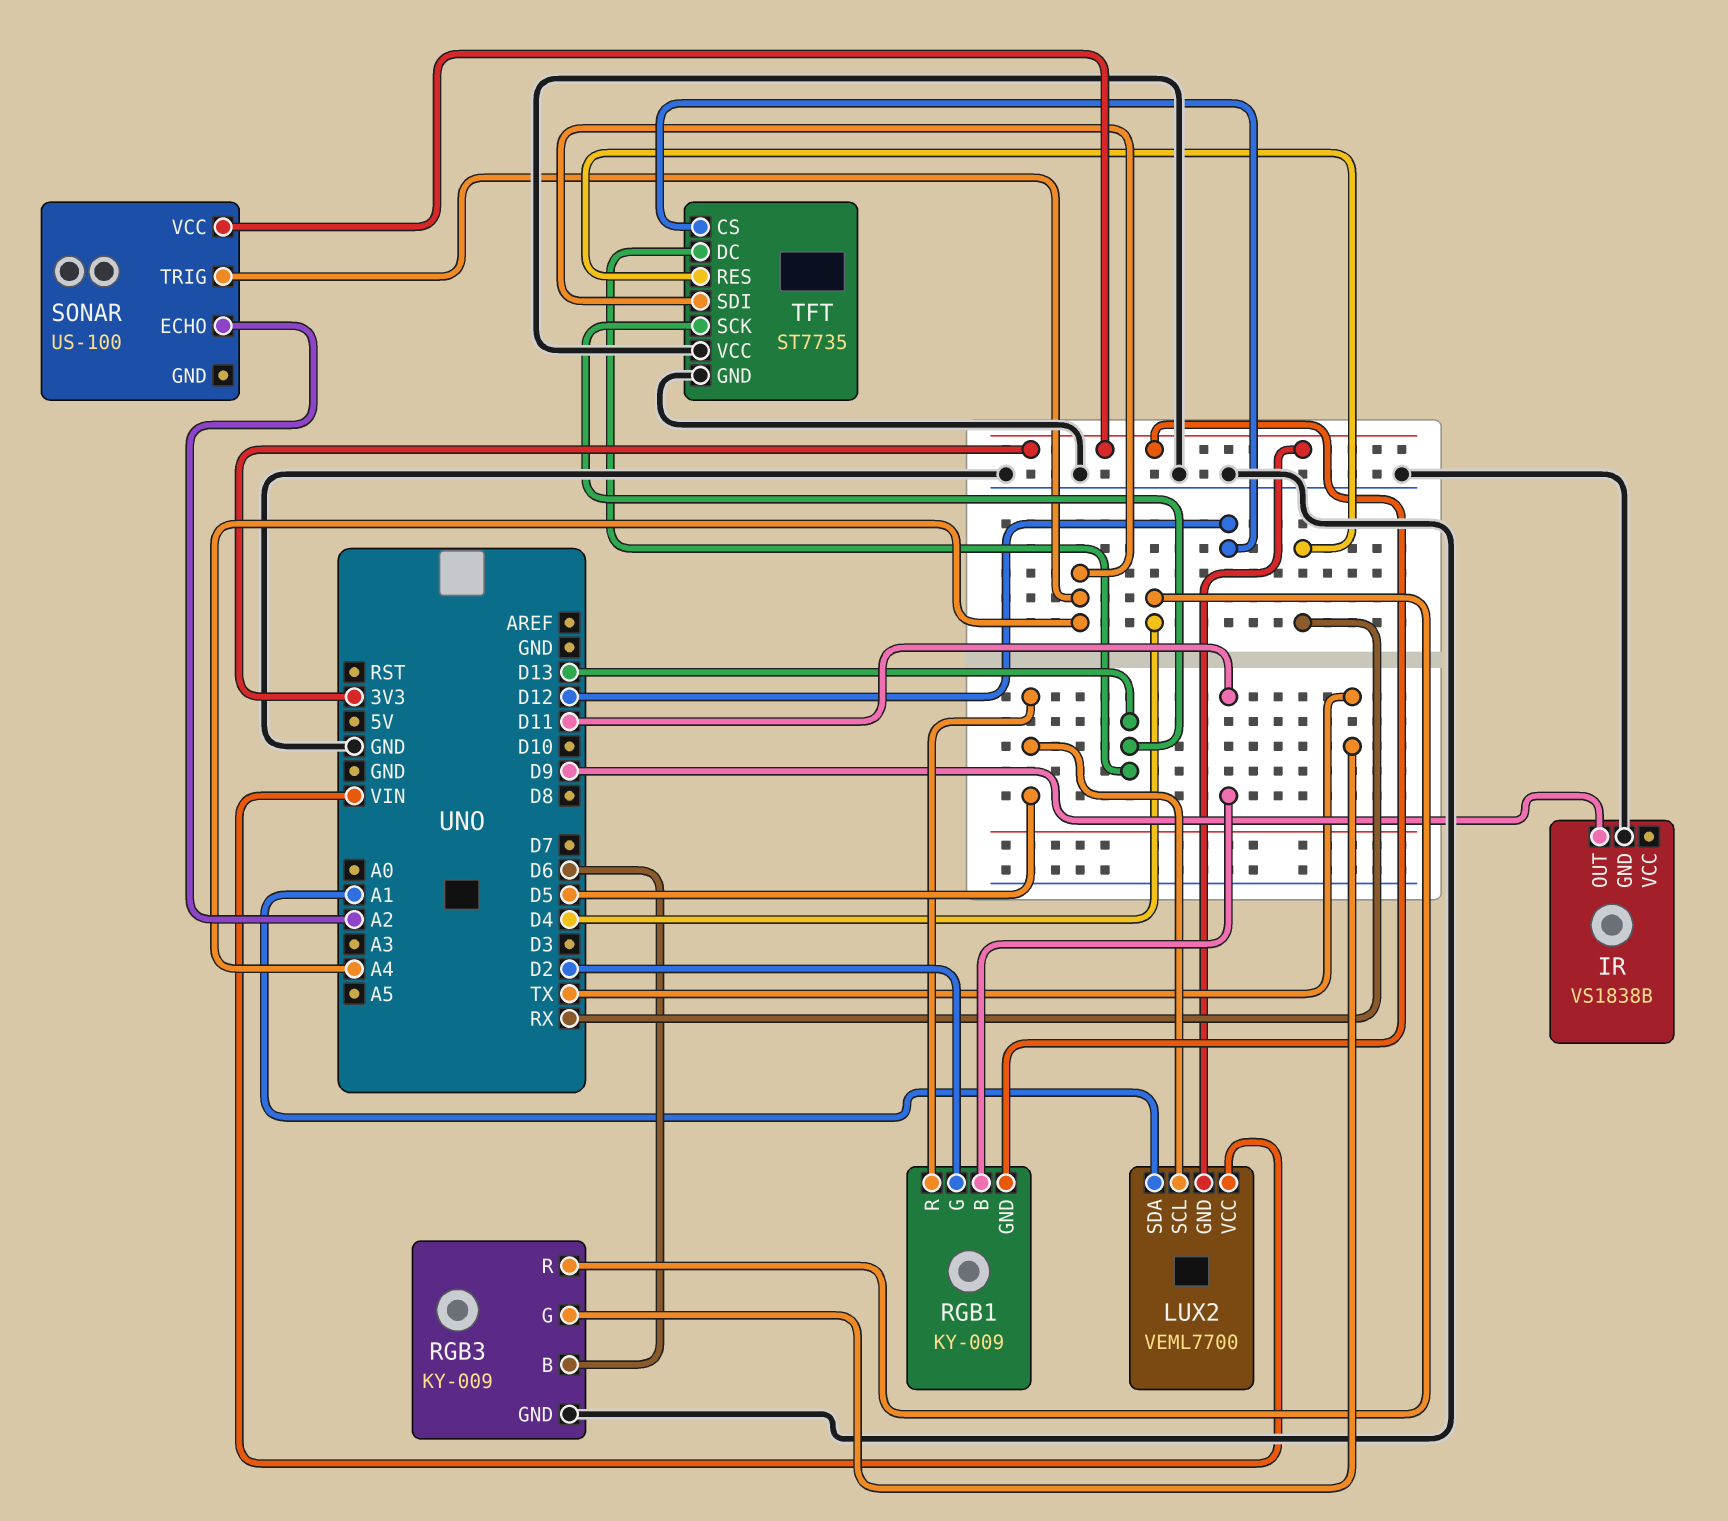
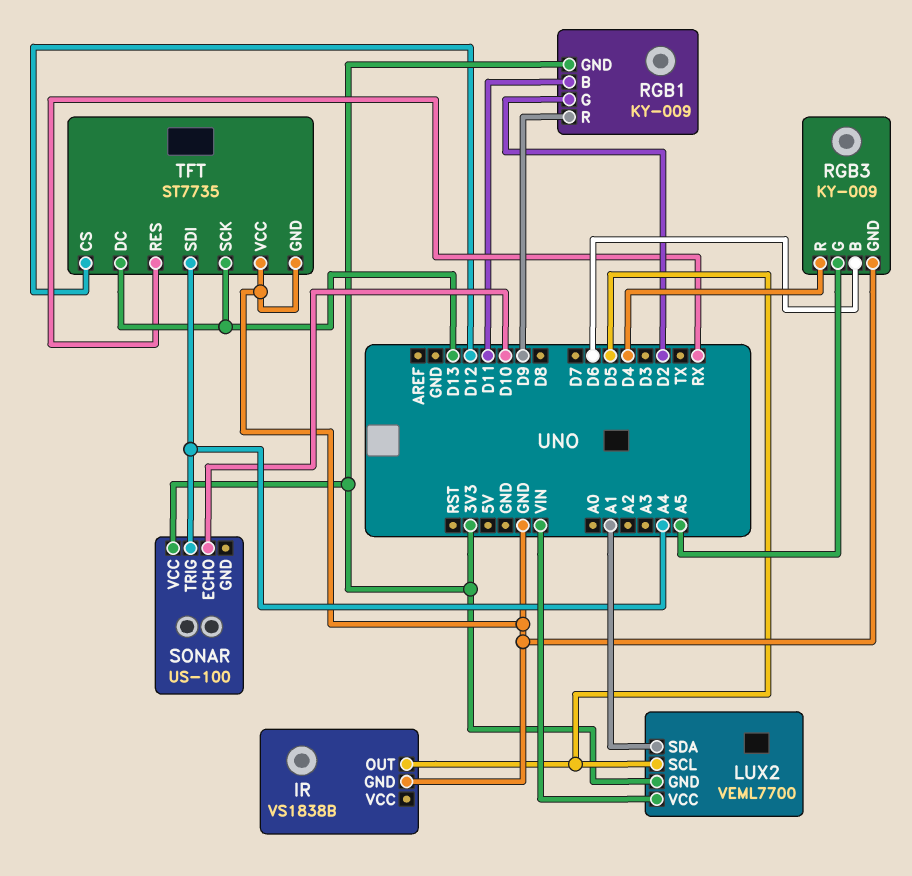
IR pin OUT: D9 -> D5
RGB1 pin R: D5 -> D9
RGB3 pin G: TX -> A5
SONAR pin ECHO: A2 -> D10

